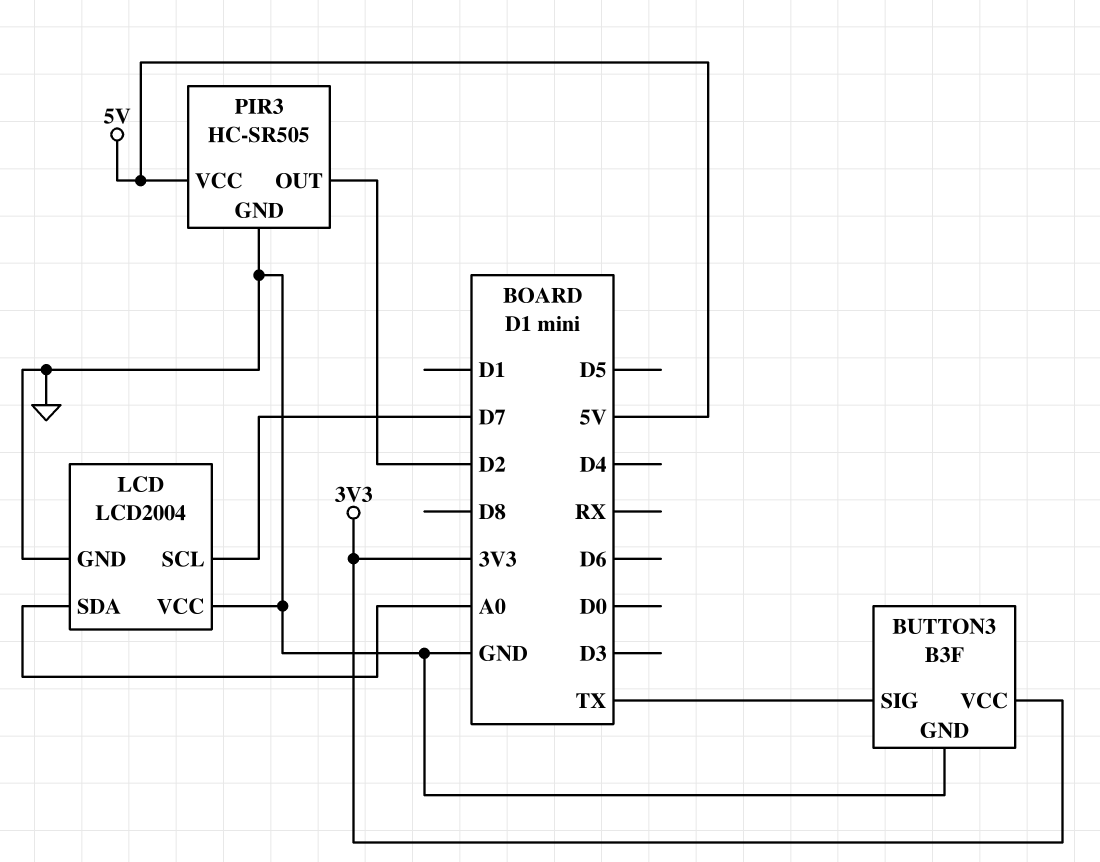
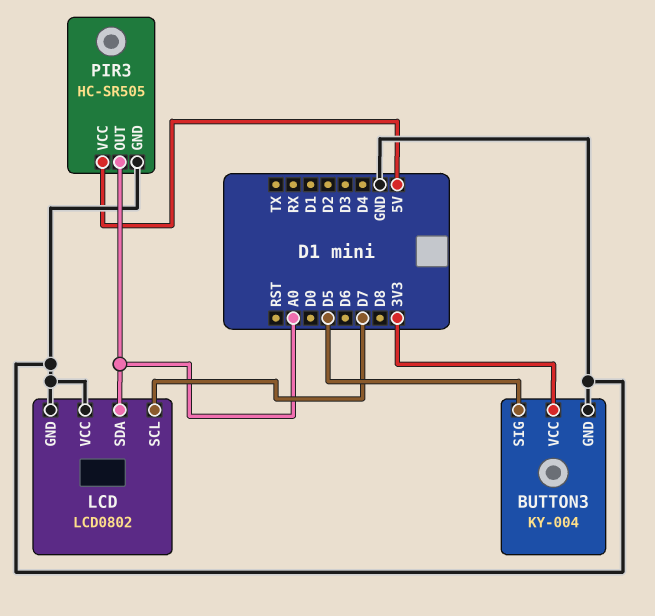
BUTTON3: B3F -> KY-004
BUTTON3 pin SIG: TX -> D5
LCD: LCD2004 -> LCD0802
PIR3 pin OUT: D2 -> A0

